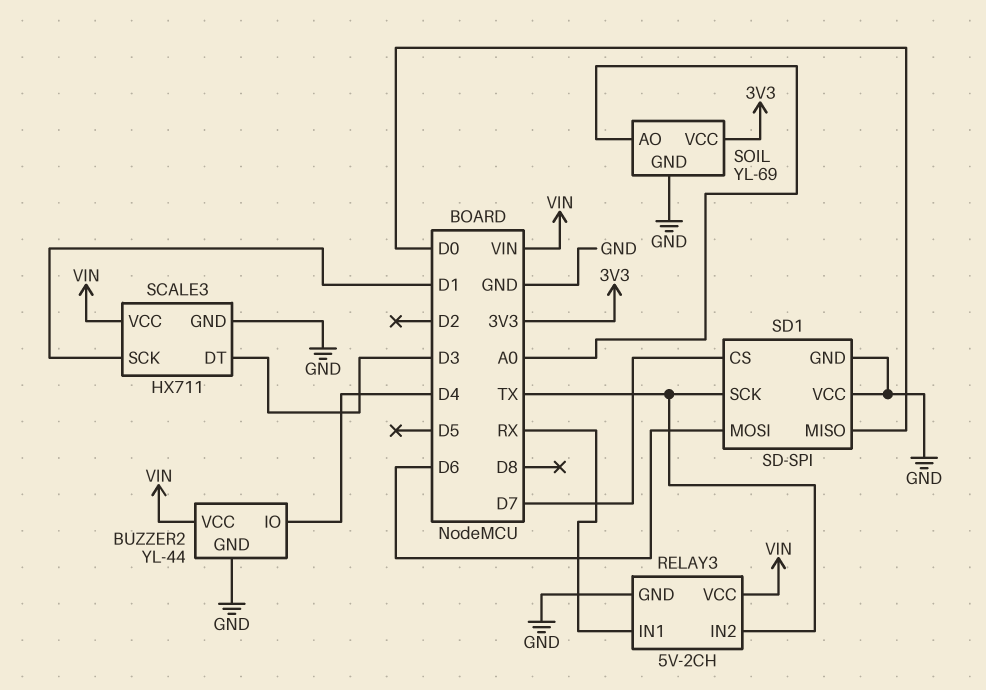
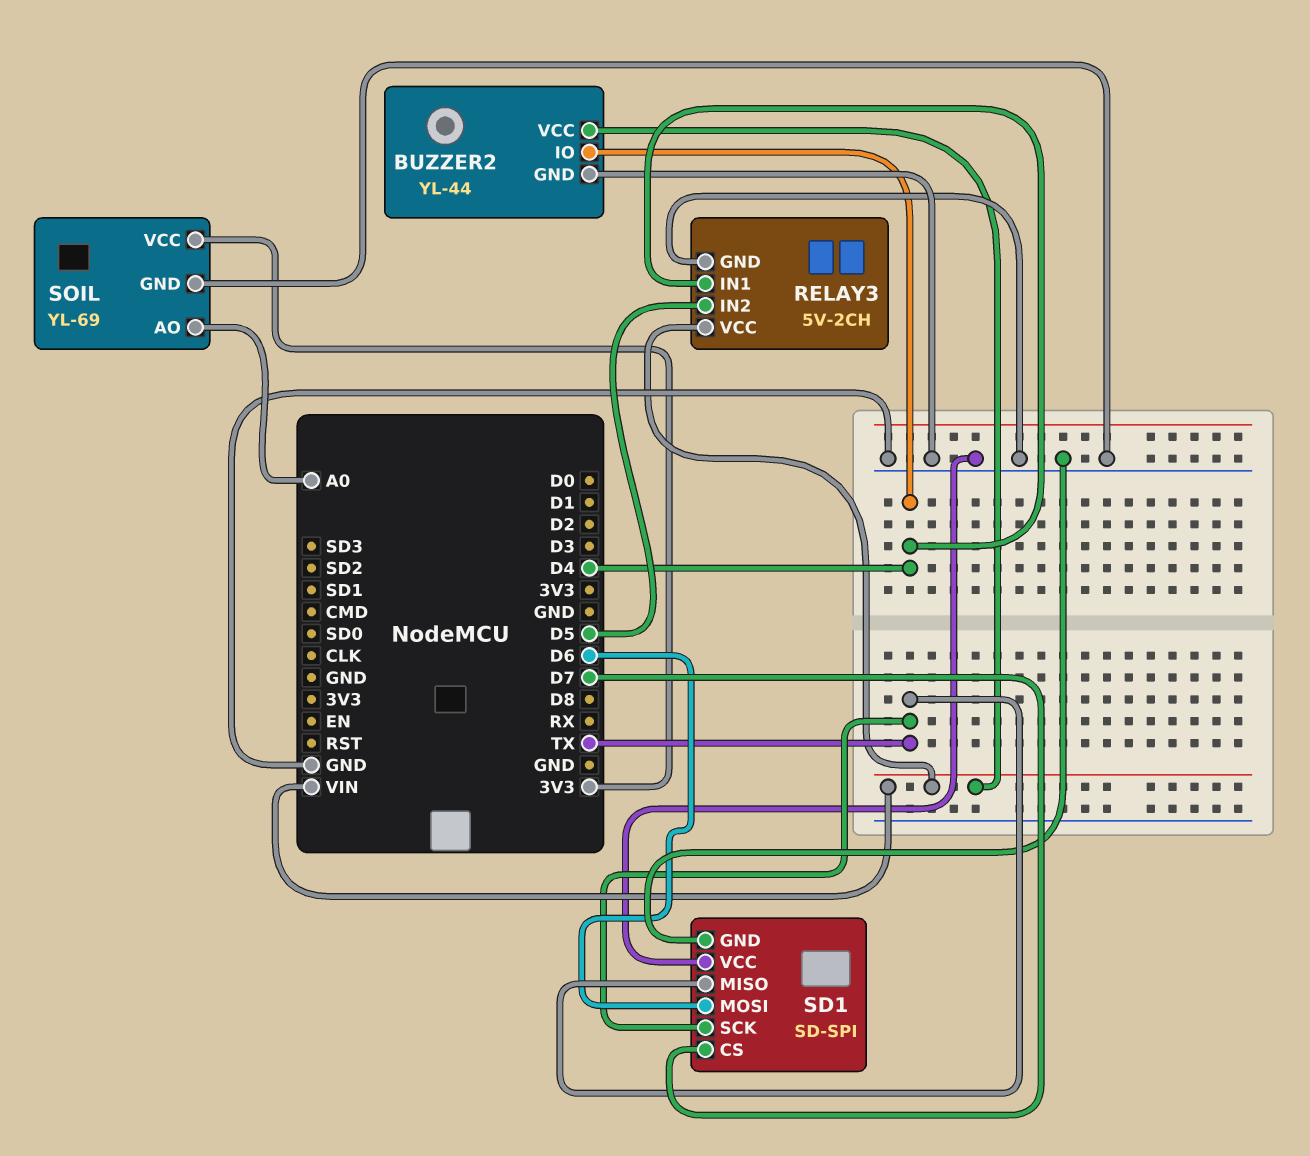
RELAY3 pin IN1: RX -> D4
RELAY3 pin IN2: TX -> D5
SCALE3: HX711 -> none
SCALE3 pin DT: D3 -> none
SCALE3 pin GND: GND -> none
SCALE3 pin SCK: D1 -> none
SCALE3 pin VCC: VIN -> none
SD1 pin MISO: D0 -> TX

